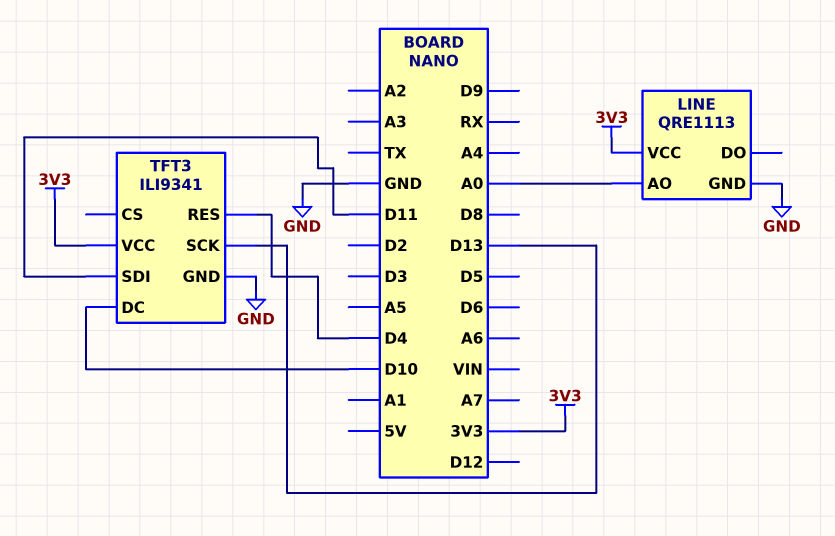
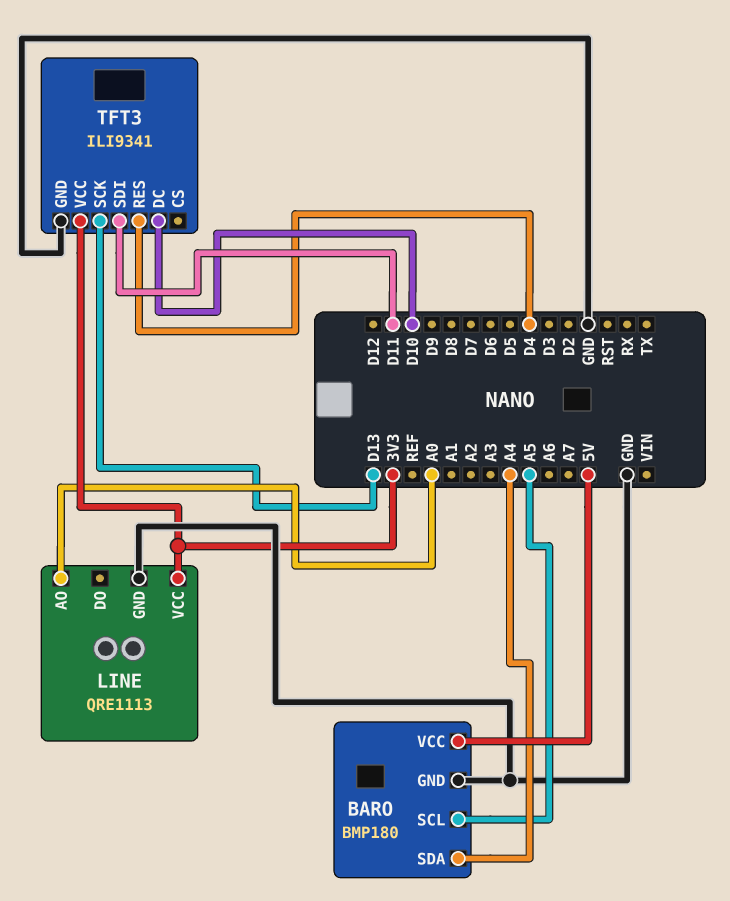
BARO: none -> BMP180
BARO pin GND: none -> GND
BARO pin SCL: none -> A5
BARO pin SDA: none -> A4
BARO pin VCC: none -> 5V

